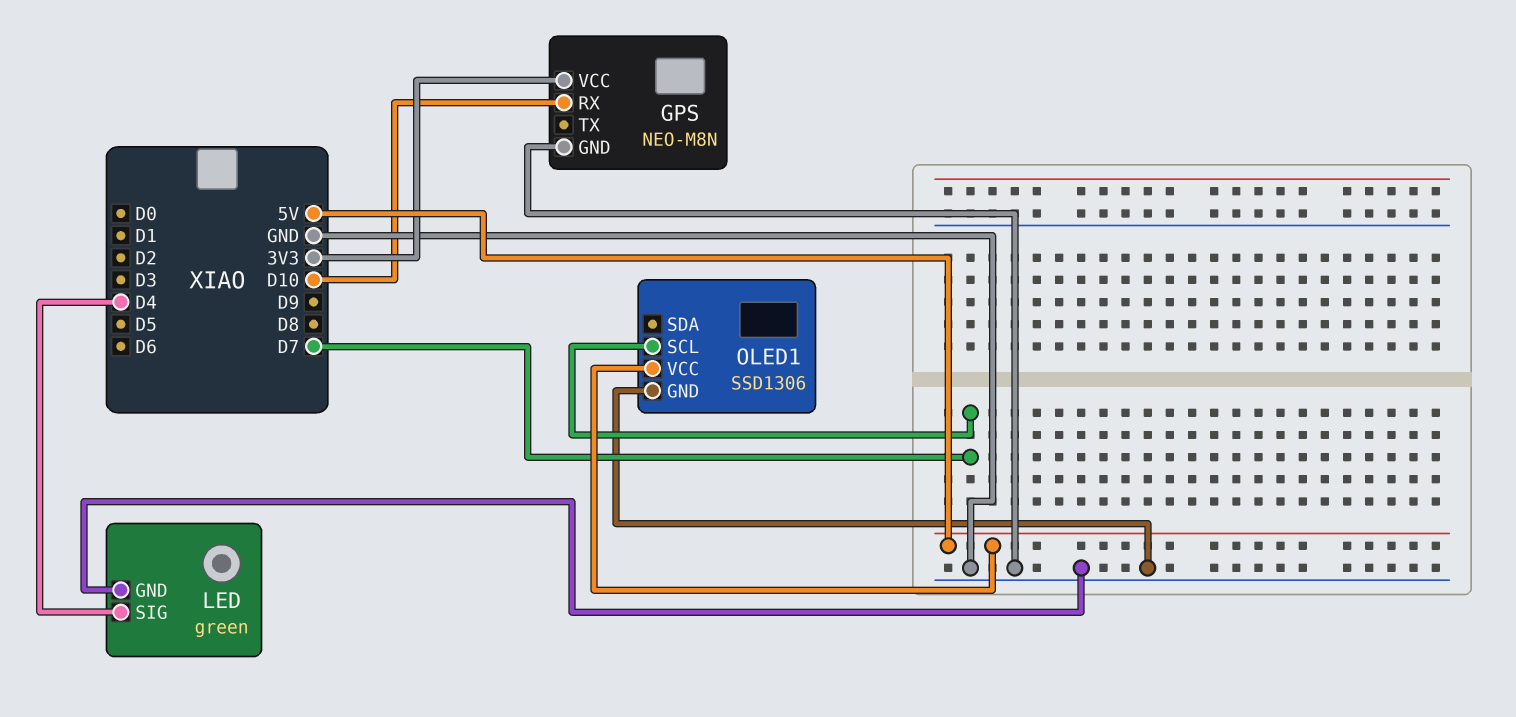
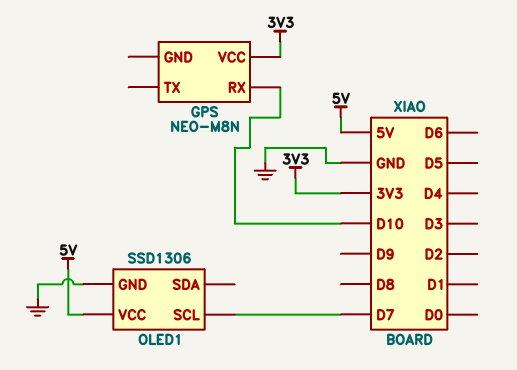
GPS pin GND: GND -> none
LED: green -> none
LED pin GND: GND -> none
LED pin SIG: D4 -> none

